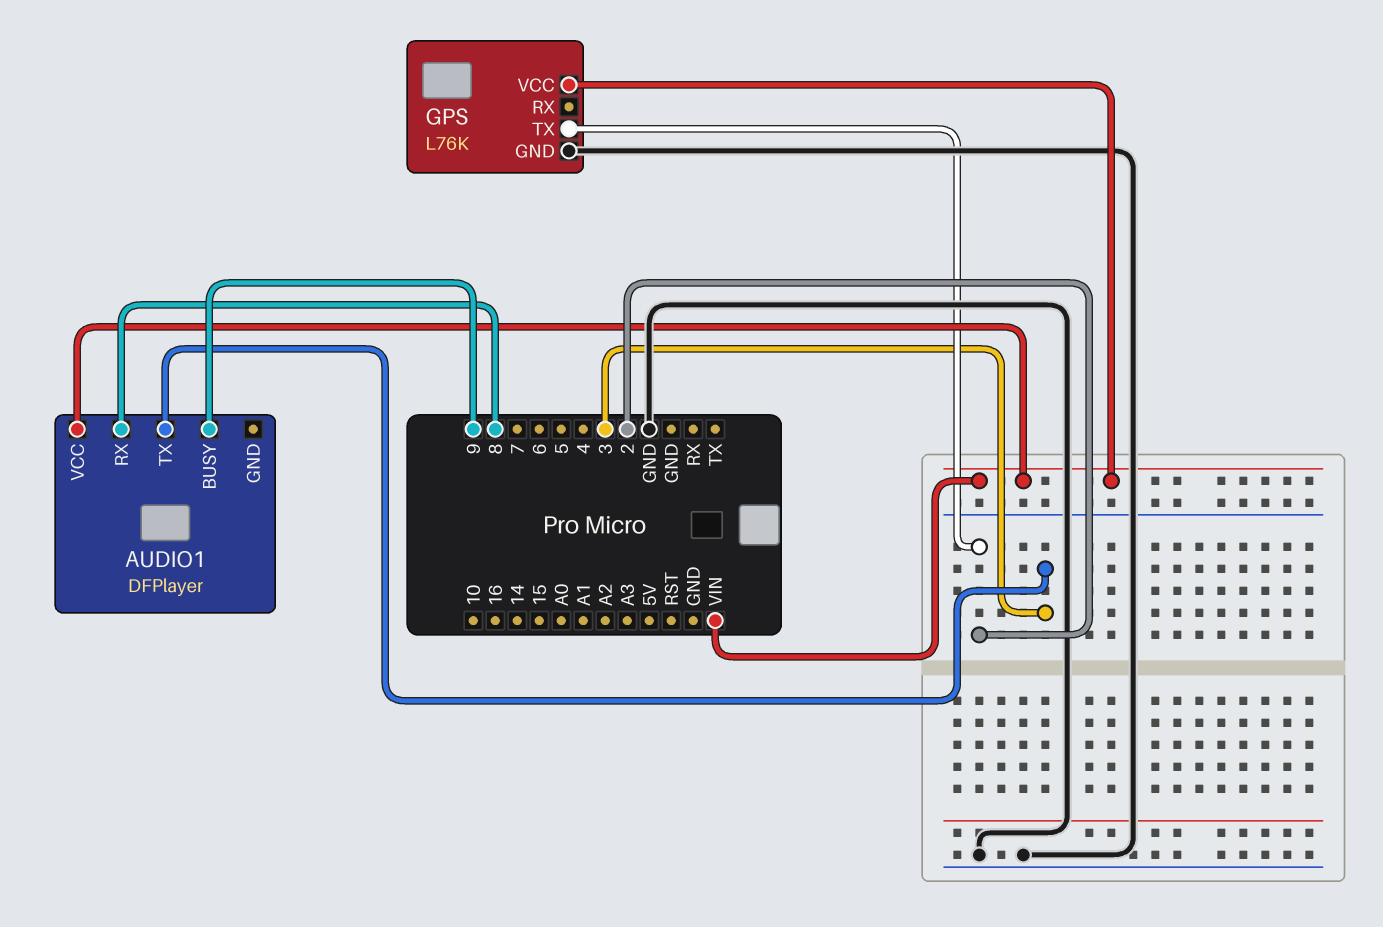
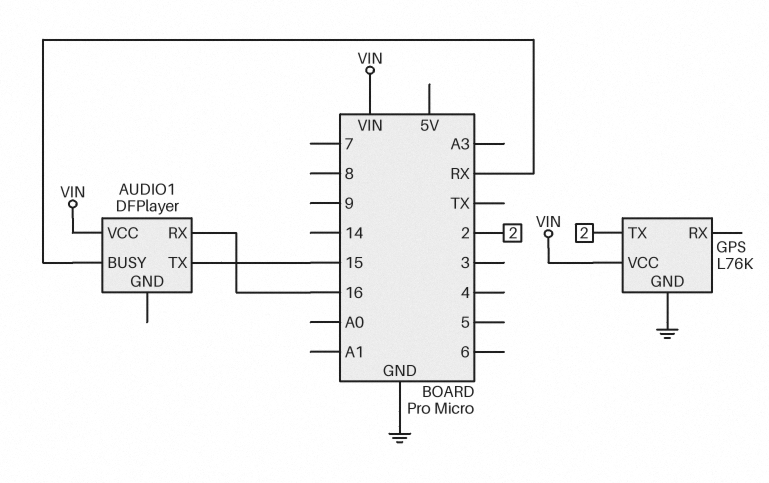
AUDIO1 pin BUSY: 9 -> RX
AUDIO1 pin RX: 8 -> 16
AUDIO1 pin TX: 3 -> 15

